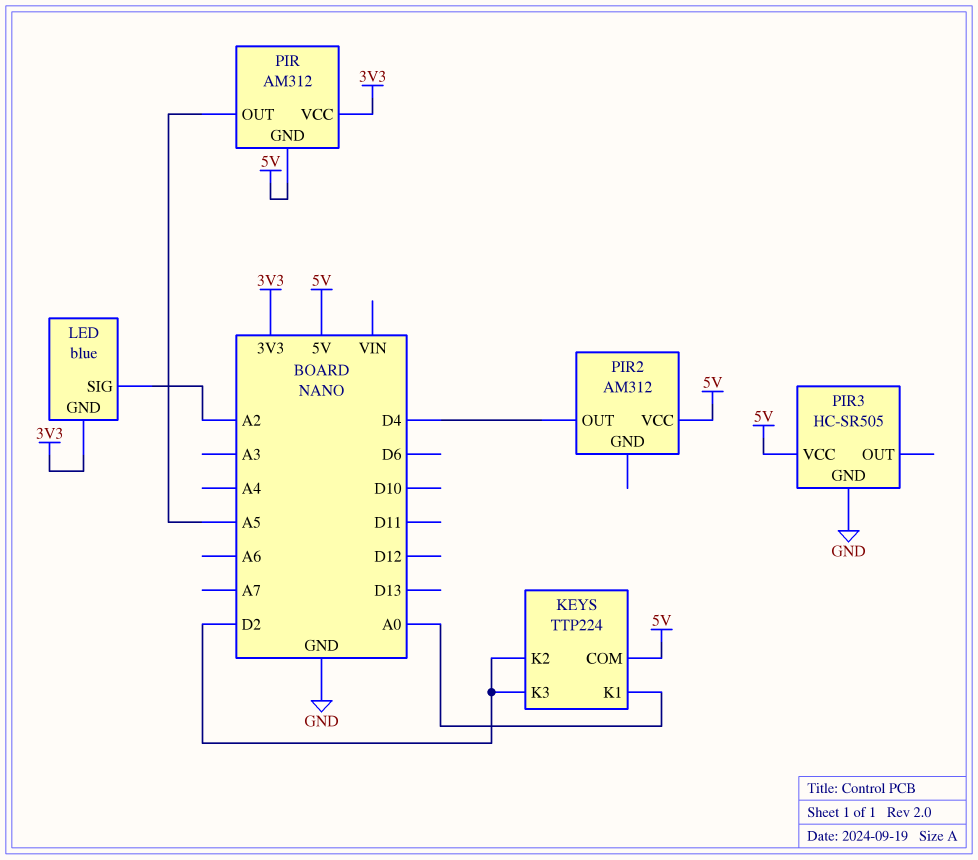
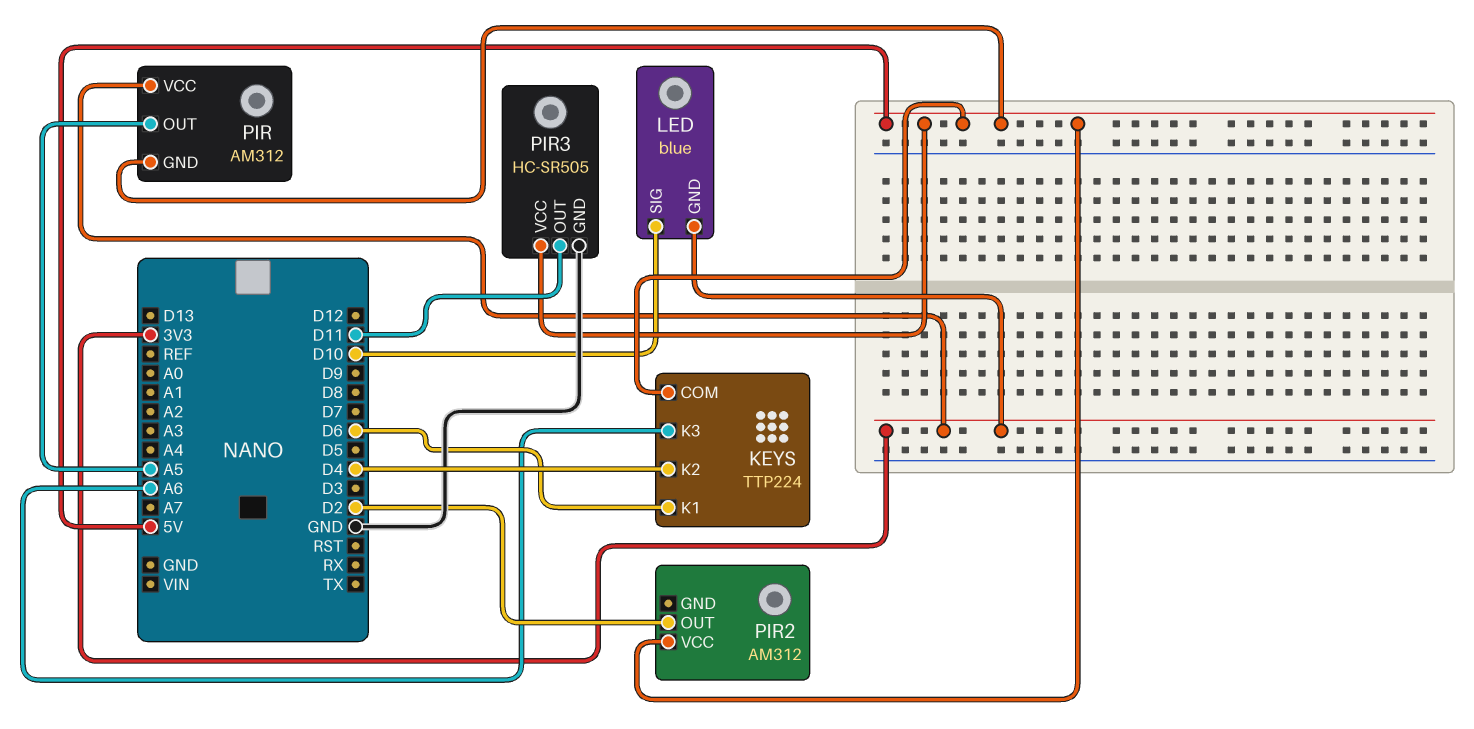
KEYS pin K1: A0 -> D6
KEYS pin K2: D2 -> D4
KEYS pin K3: D2 -> A6
LED pin SIG: A2 -> D10
PIR2 pin OUT: D4 -> D2
PIR3 pin OUT: none -> D11

